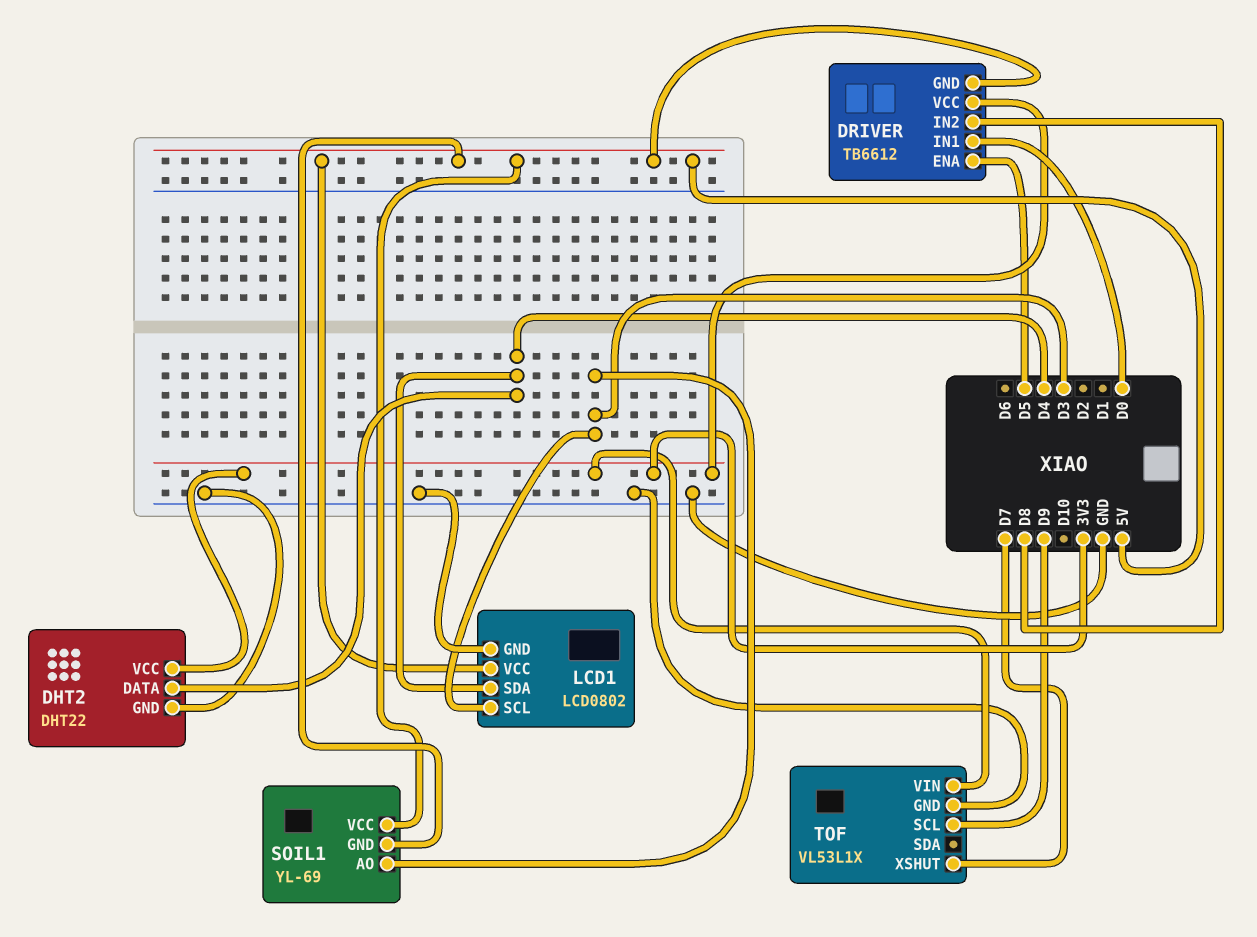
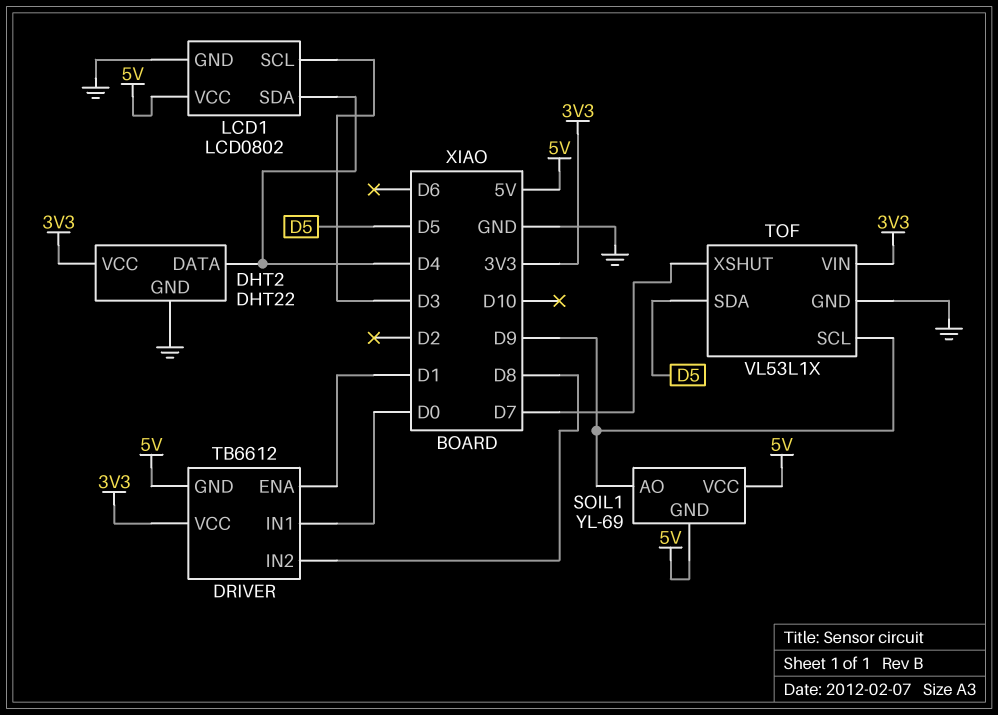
DRIVER pin ENA: D5 -> D1
SOIL1 pin AO: D3 -> D9
TOF pin SDA: none -> D5

